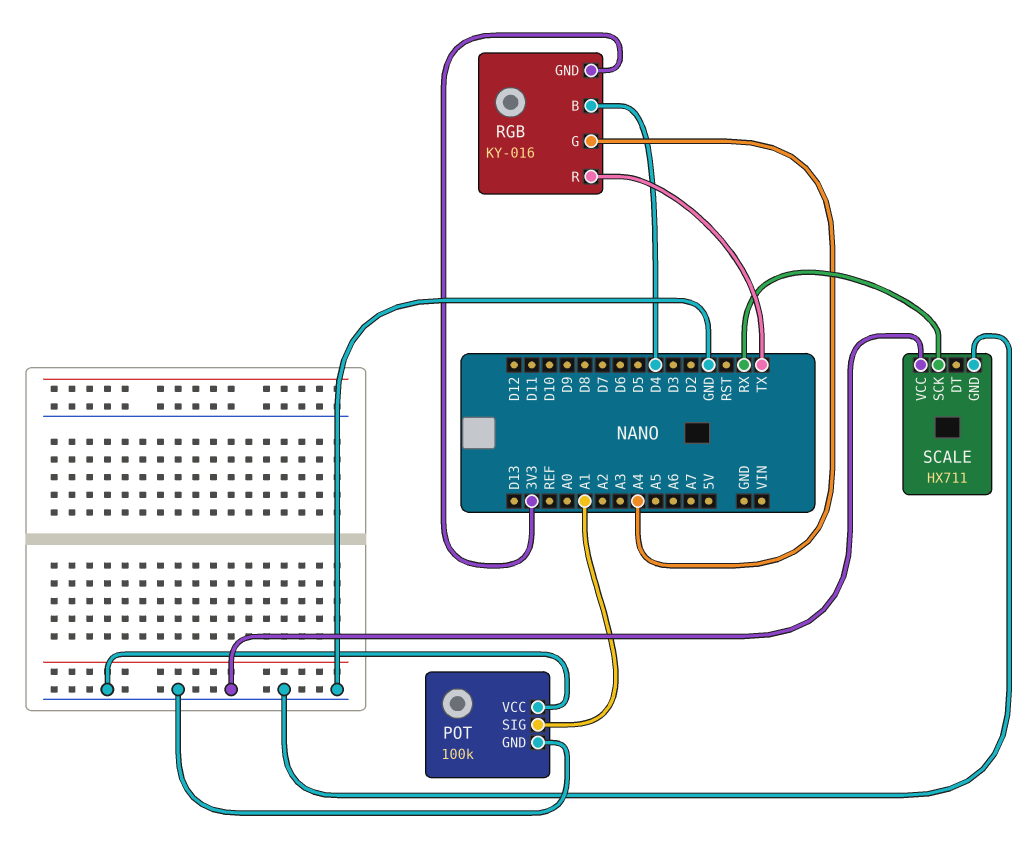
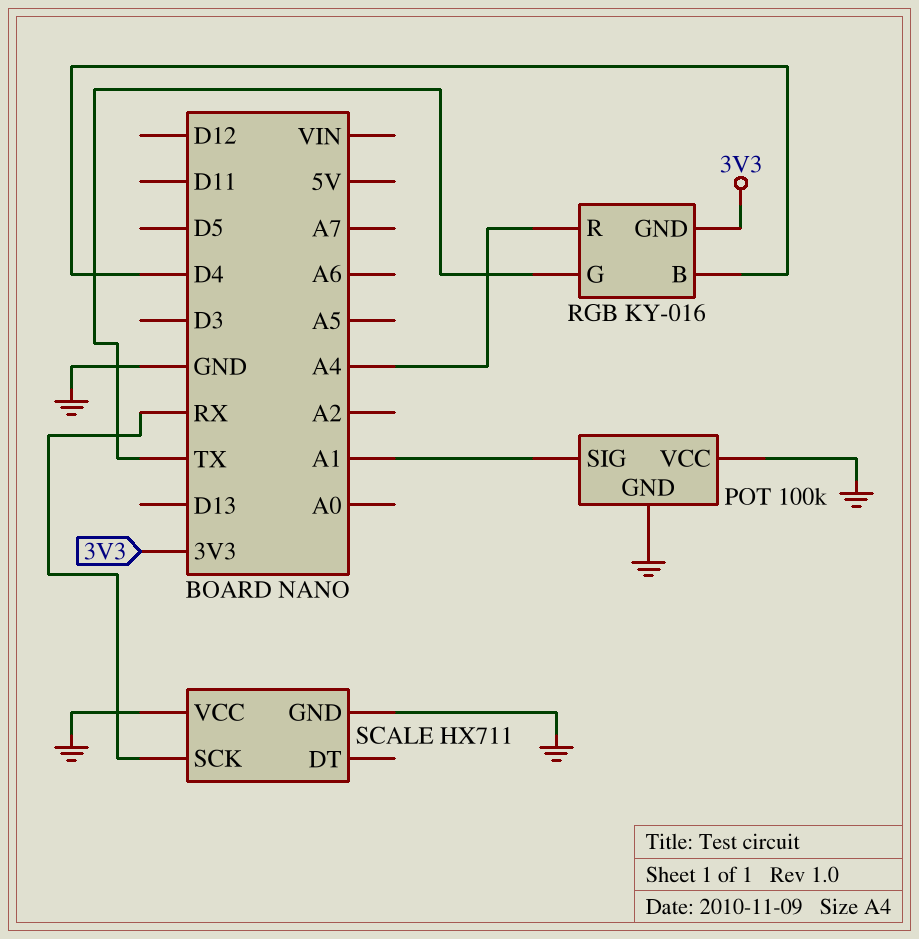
RGB pin G: A4 -> TX
RGB pin R: TX -> A4

